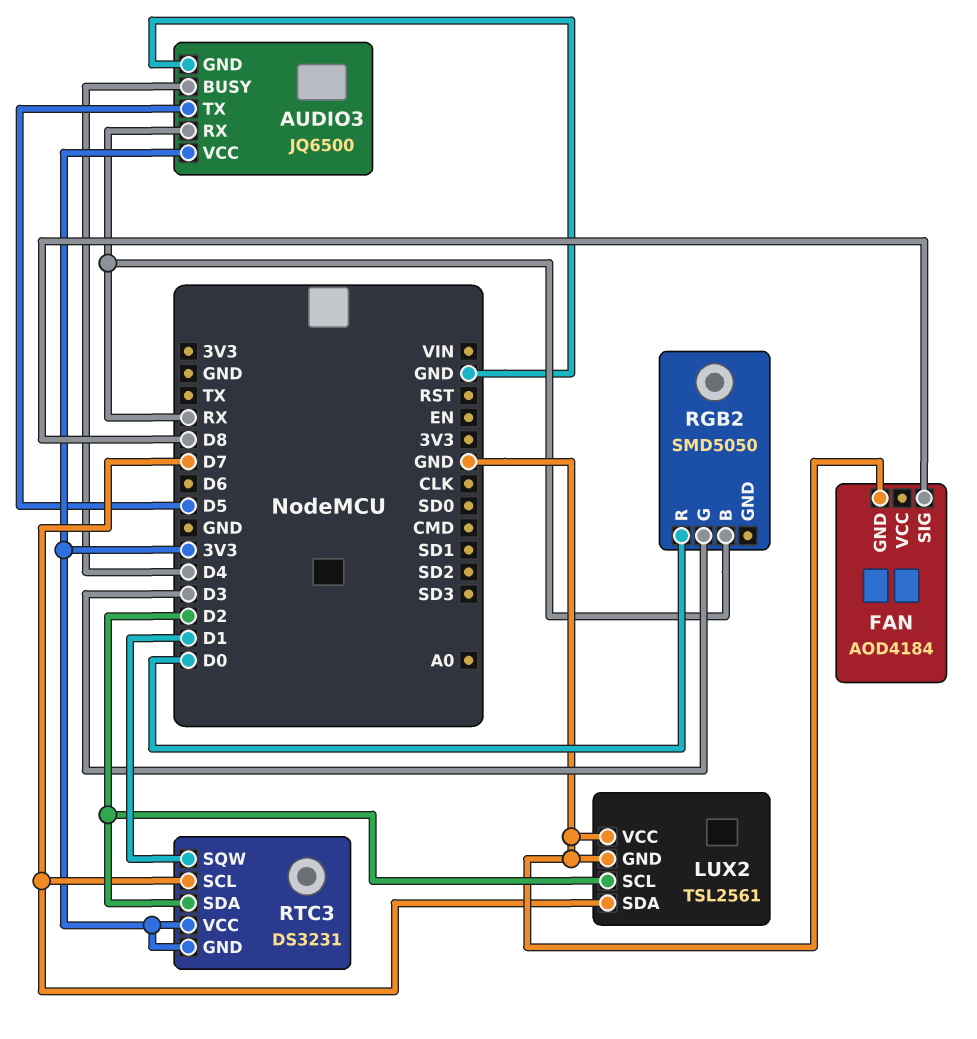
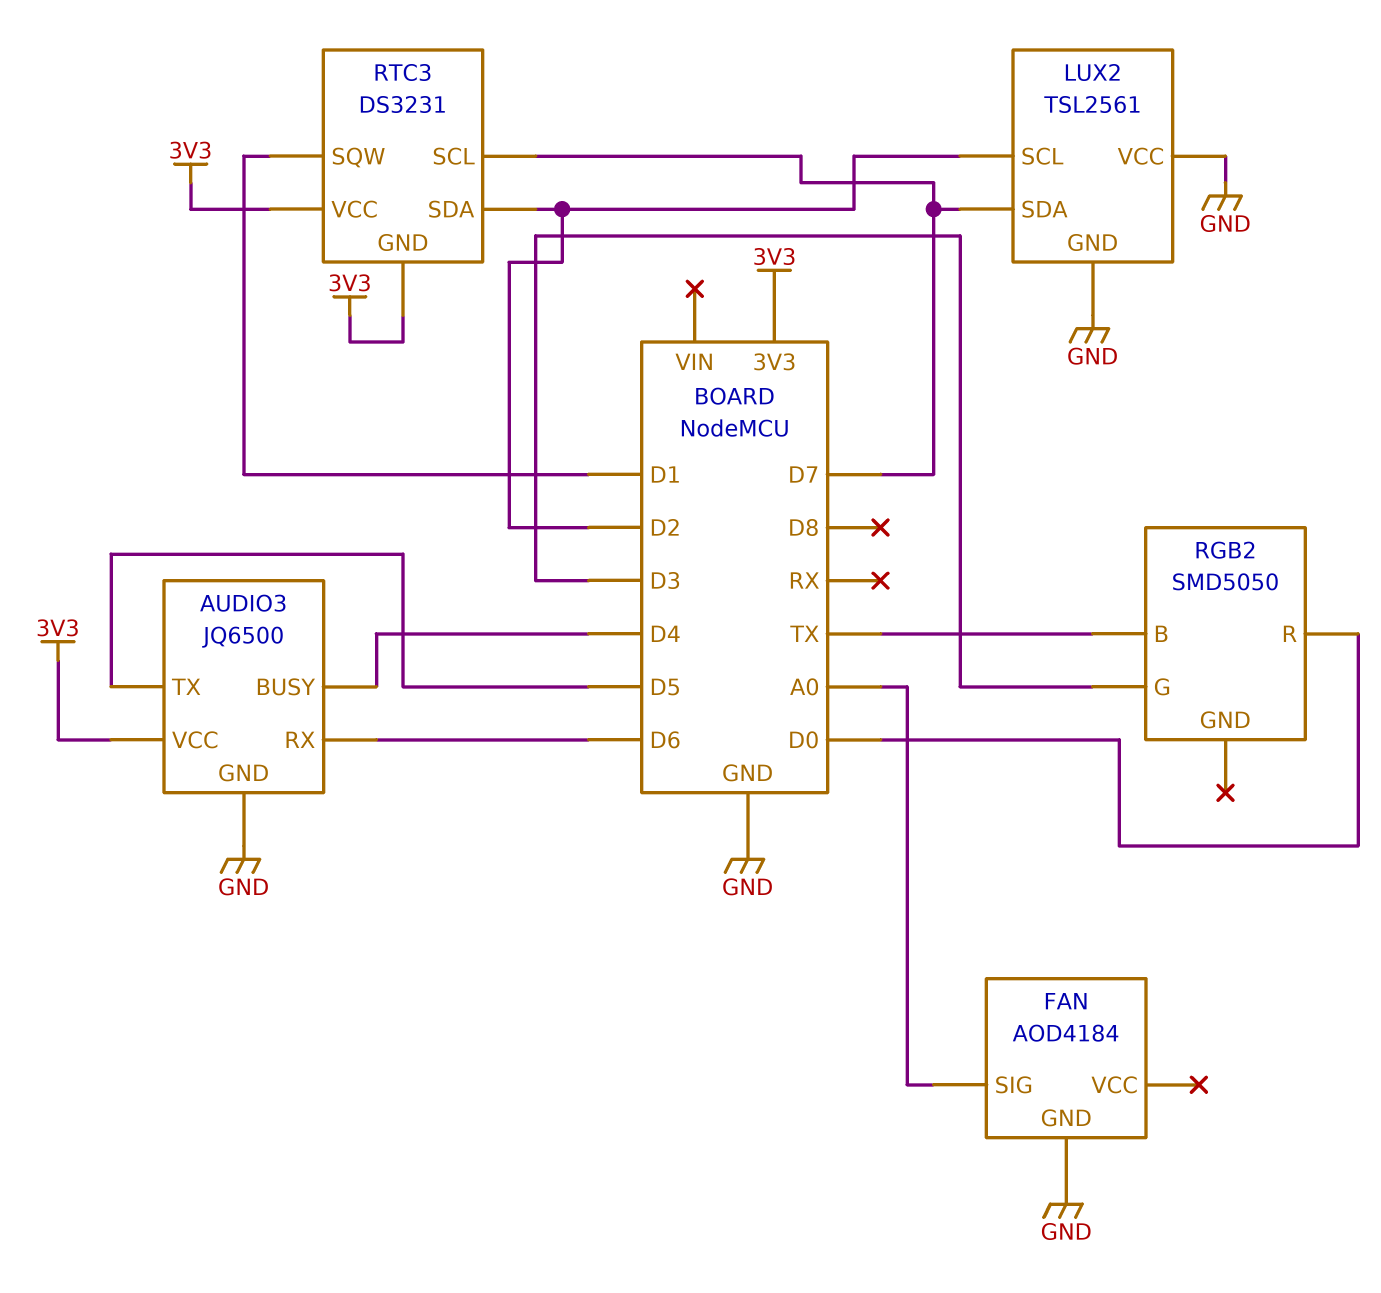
AUDIO3 pin RX: RX -> D6
FAN pin SIG: D8 -> A0
RGB2 pin B: RX -> TX

